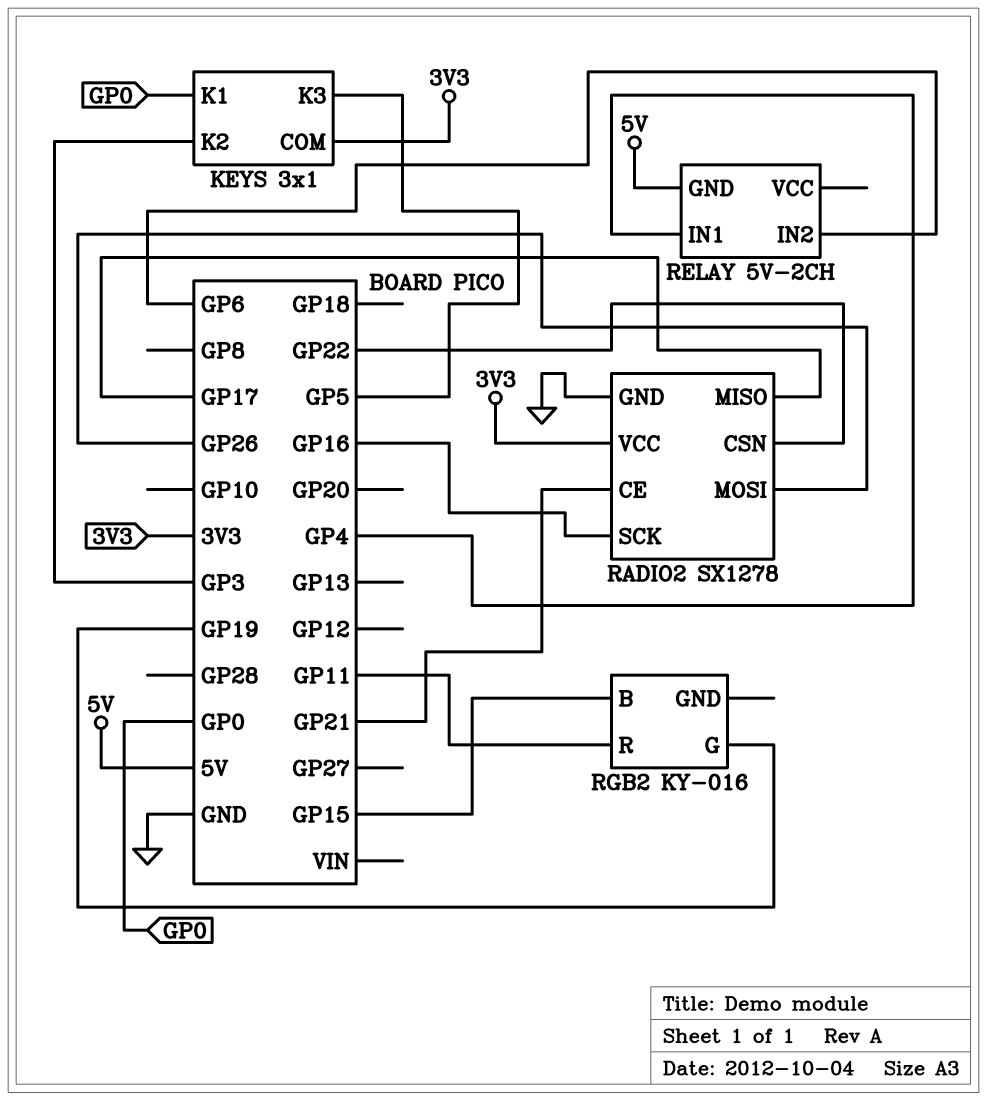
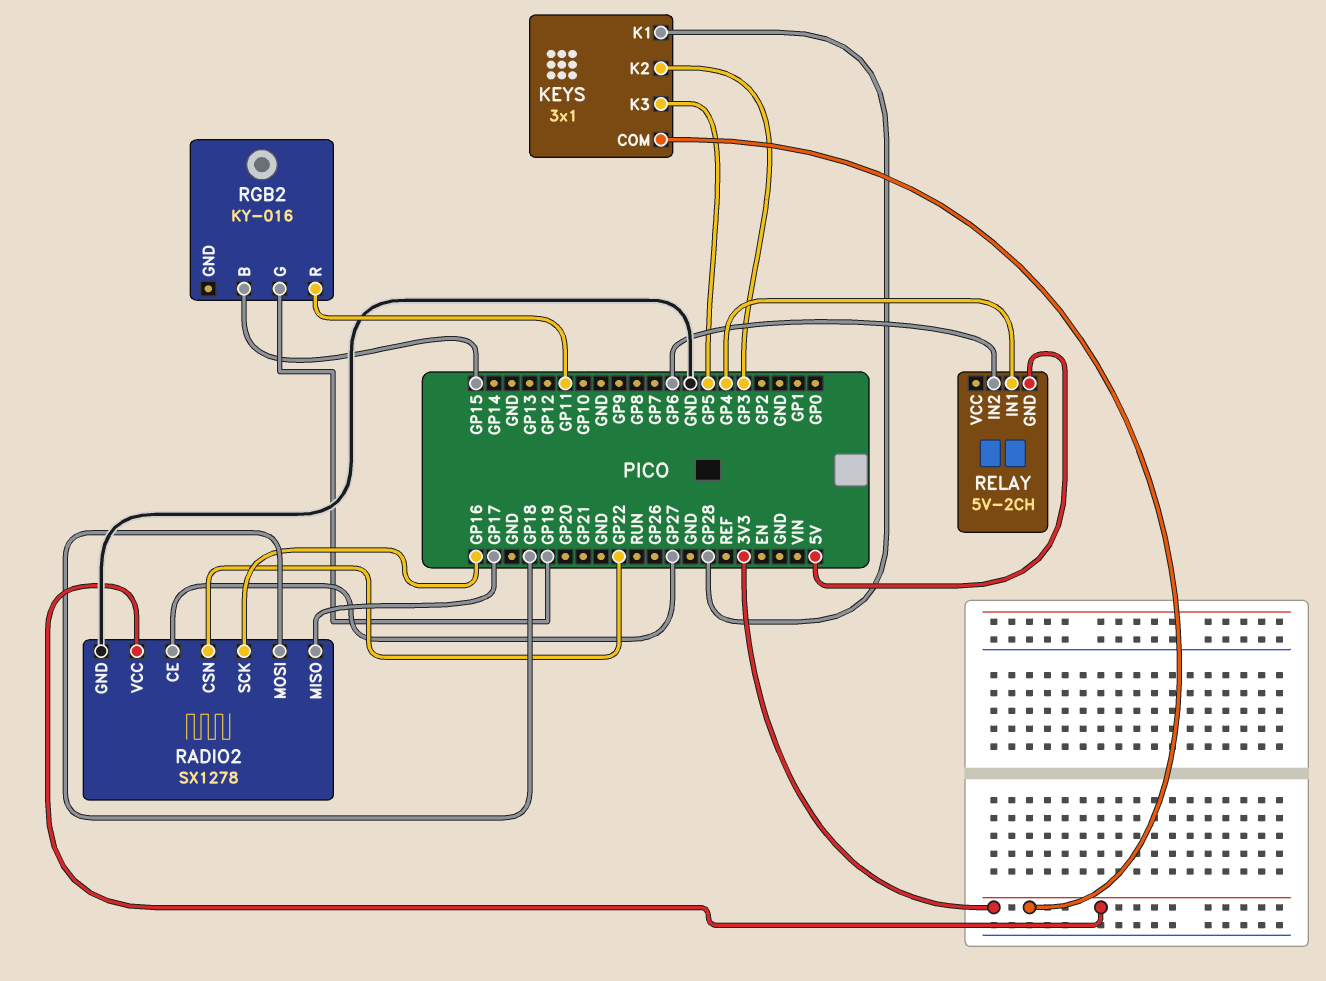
KEYS pin K1: GP0 -> GP28
RADIO2 pin CE: GP21 -> GP27
RADIO2 pin MOSI: GP26 -> GP18

